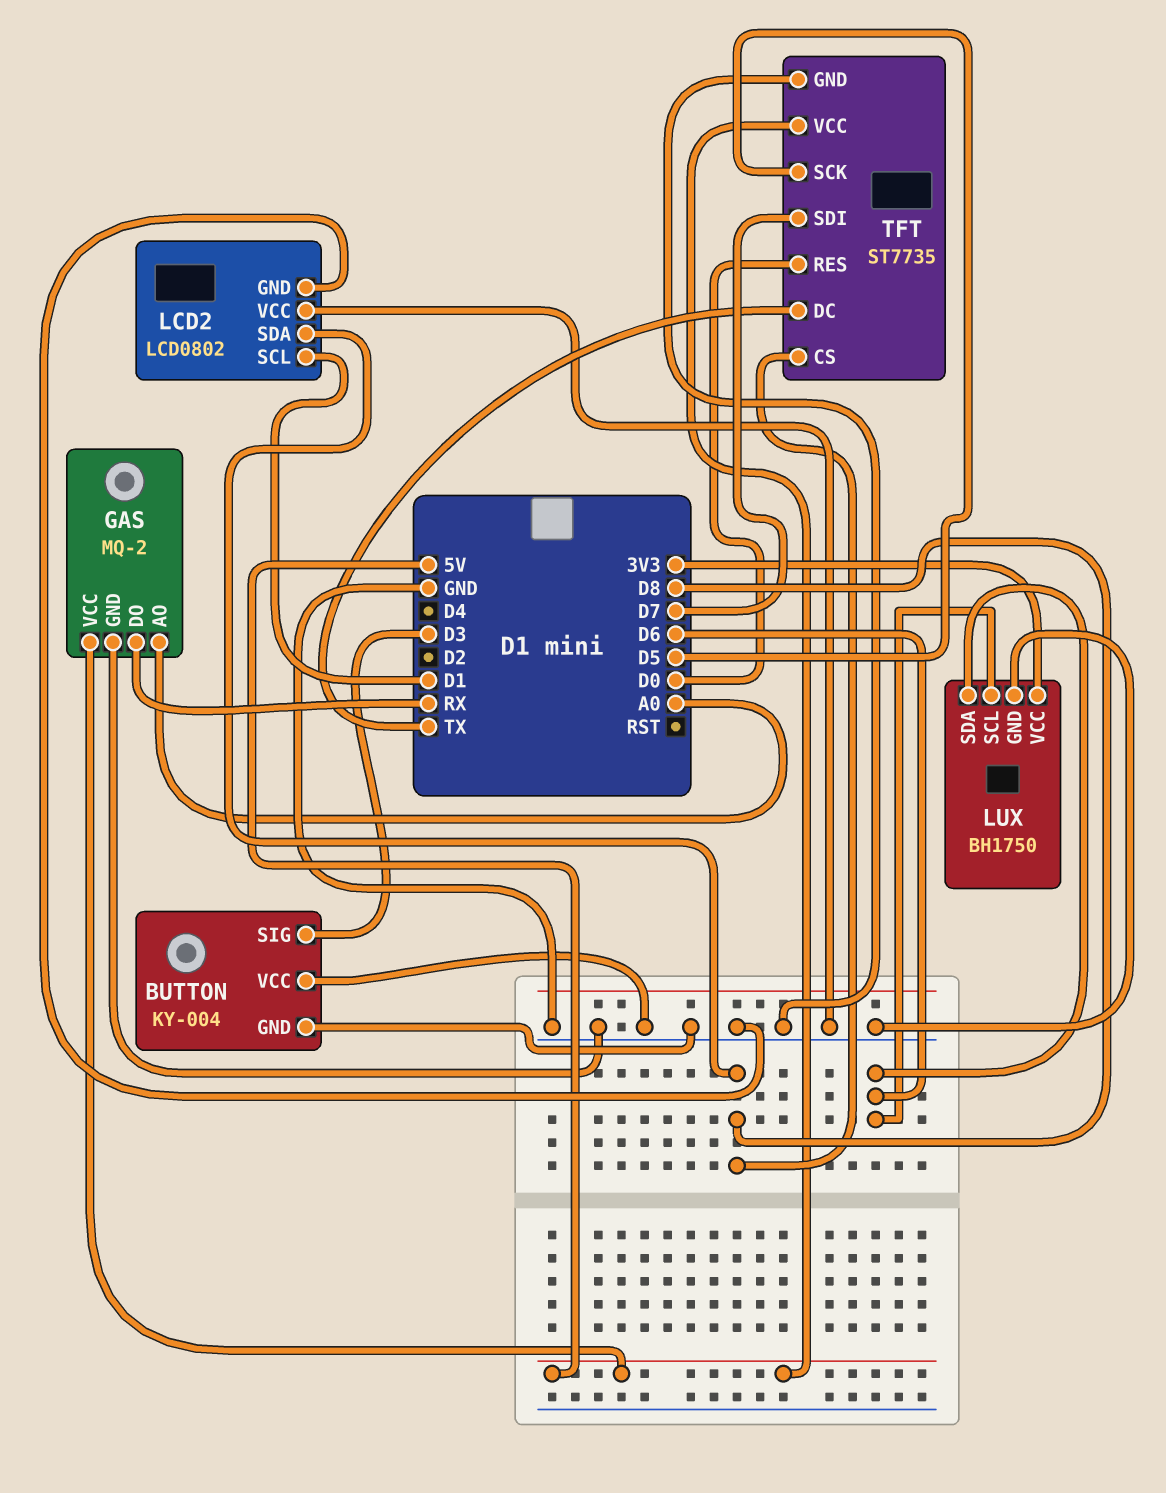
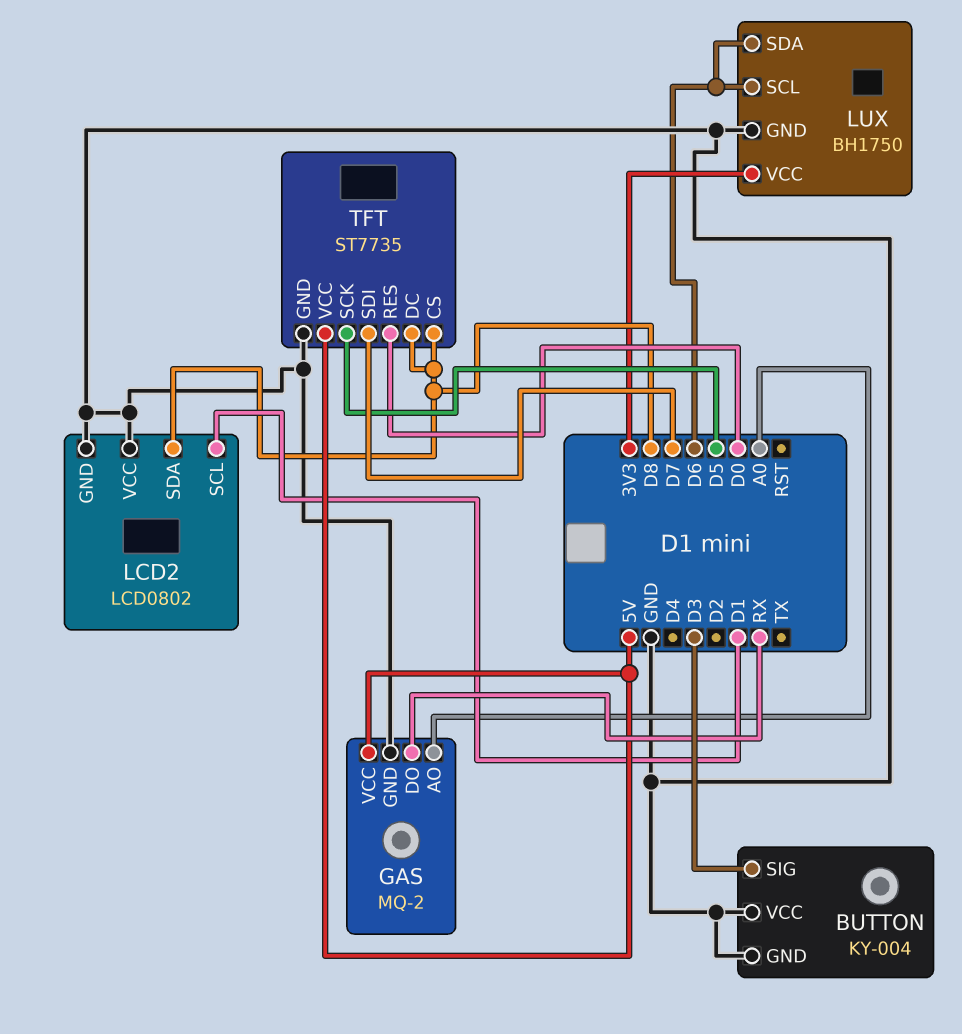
TFT pin DC: TX -> D8

